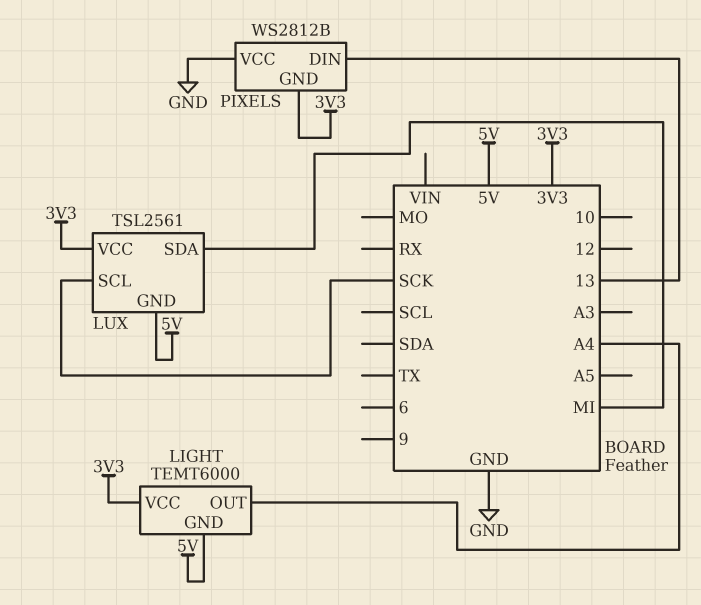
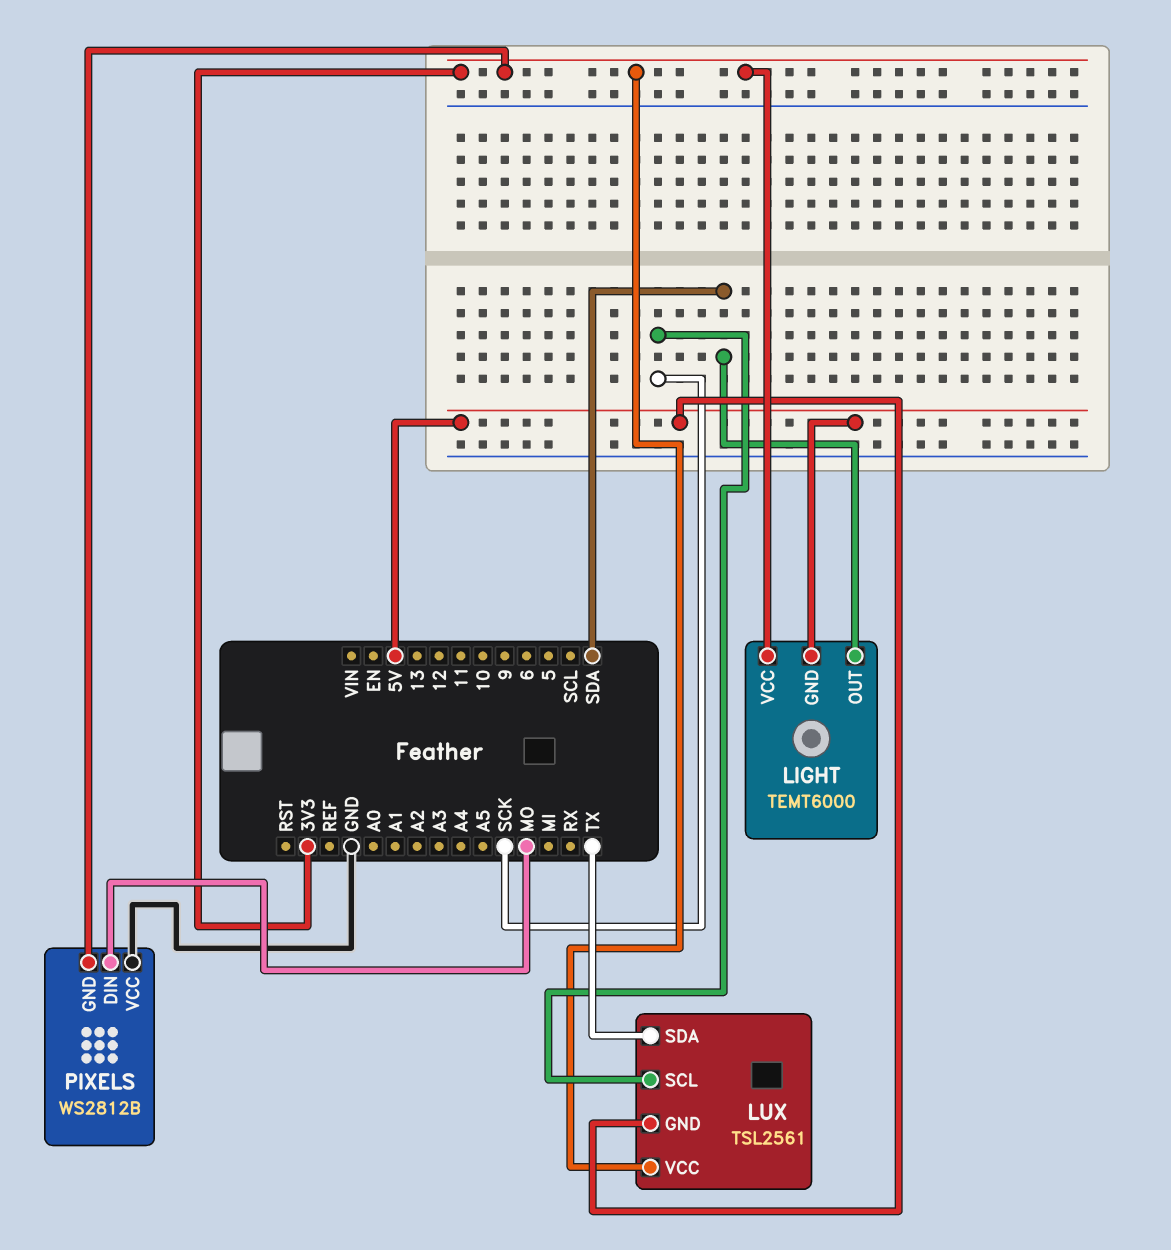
LIGHT pin OUT: A4 -> SDA
LUX pin SDA: MI -> TX
PIXELS pin DIN: 13 -> MO

